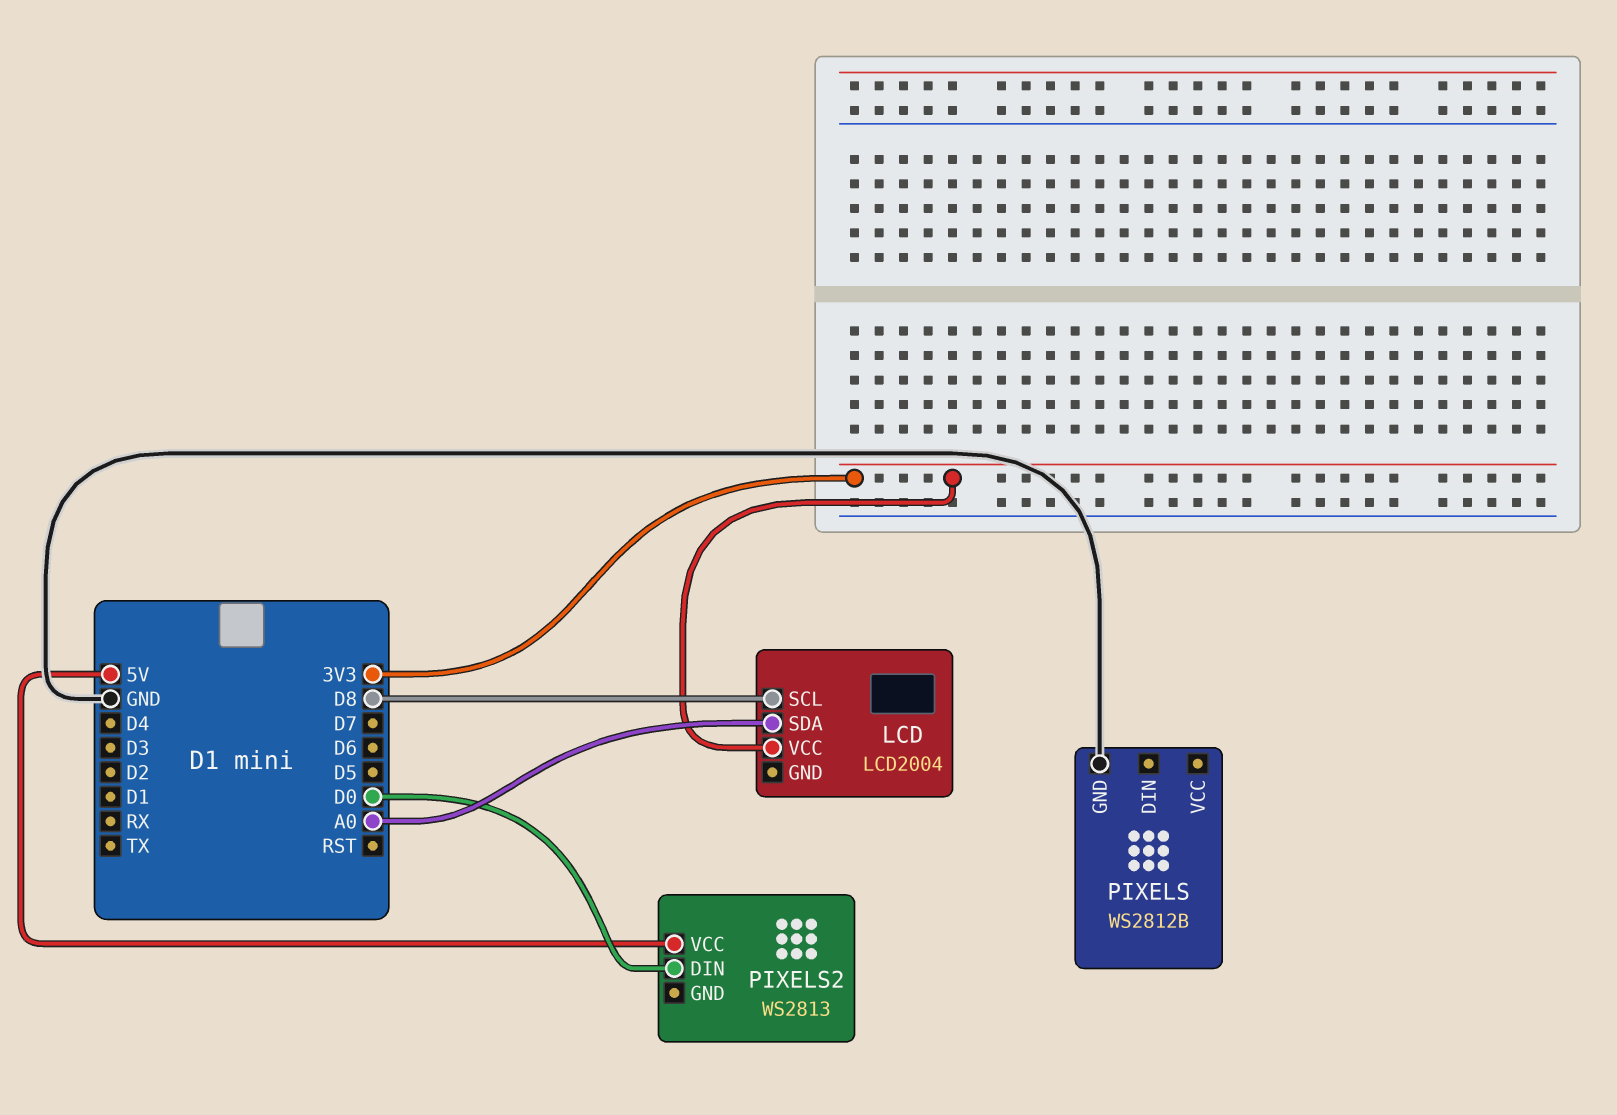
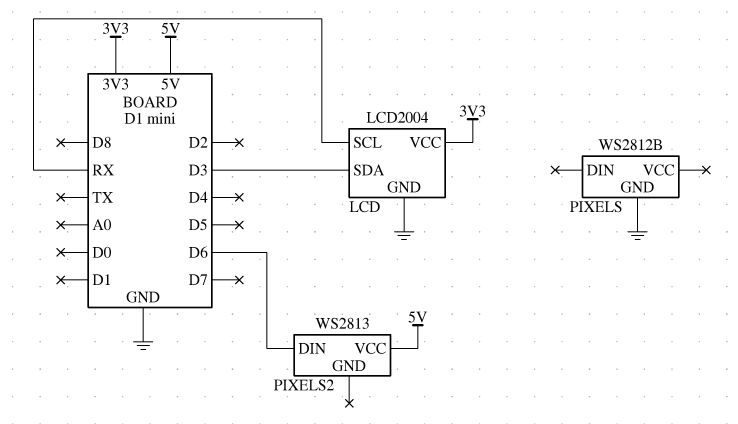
LCD pin GND: none -> GND
LCD pin SCL: D8 -> RX
LCD pin SDA: A0 -> D3
PIXELS2 pin DIN: D0 -> D6

